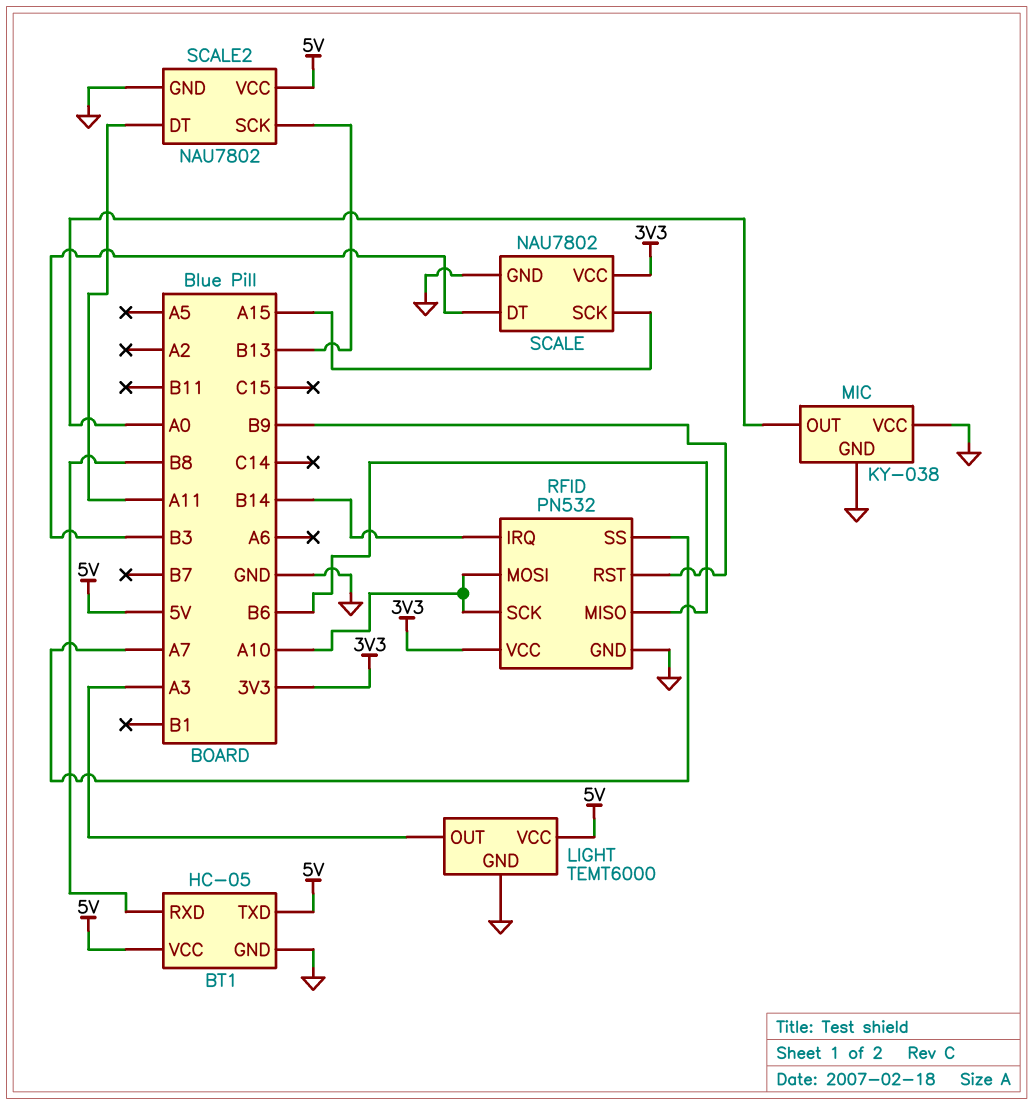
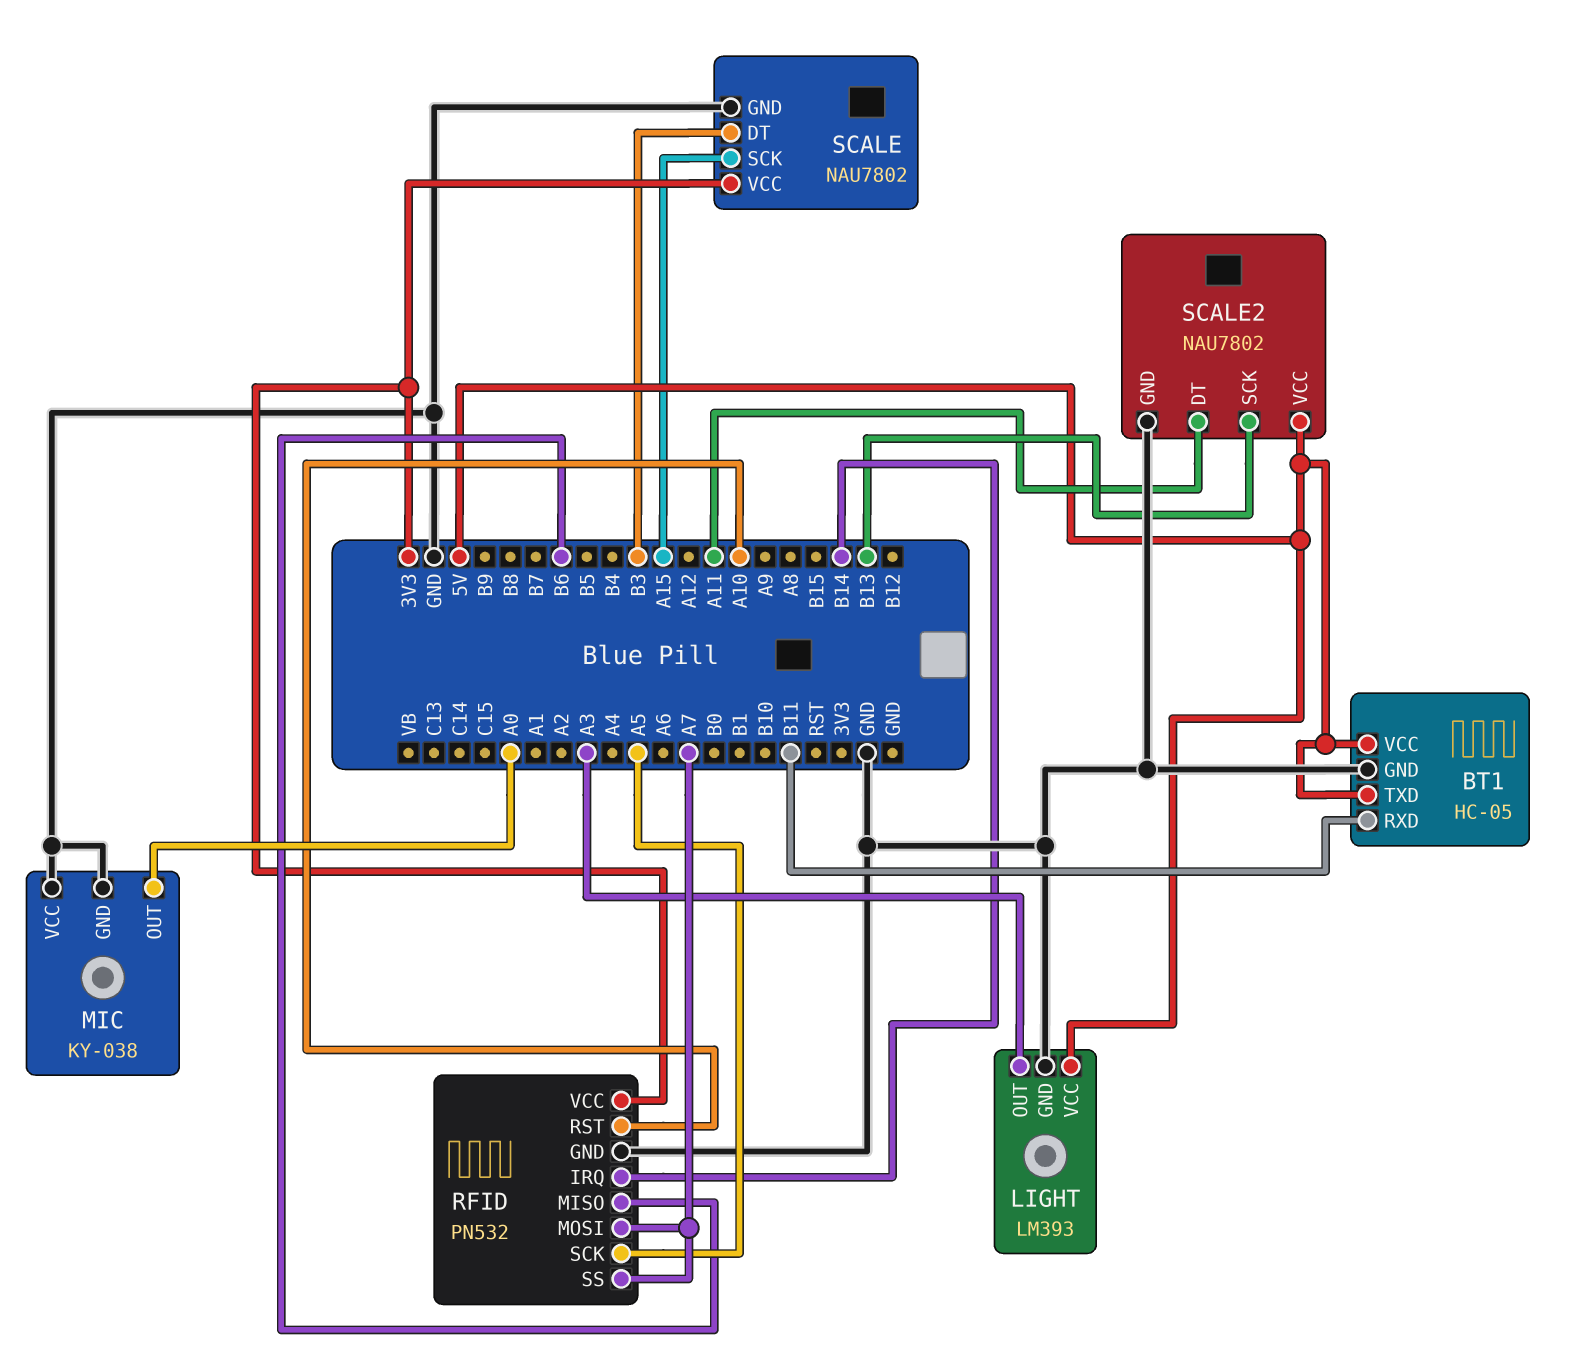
BT1 pin RXD: B8 -> B11
LIGHT: TEMT6000 -> LM393
RFID pin MOSI: A10 -> A7
RFID pin RST: B9 -> A10
RFID pin SCK: A10 -> A5

